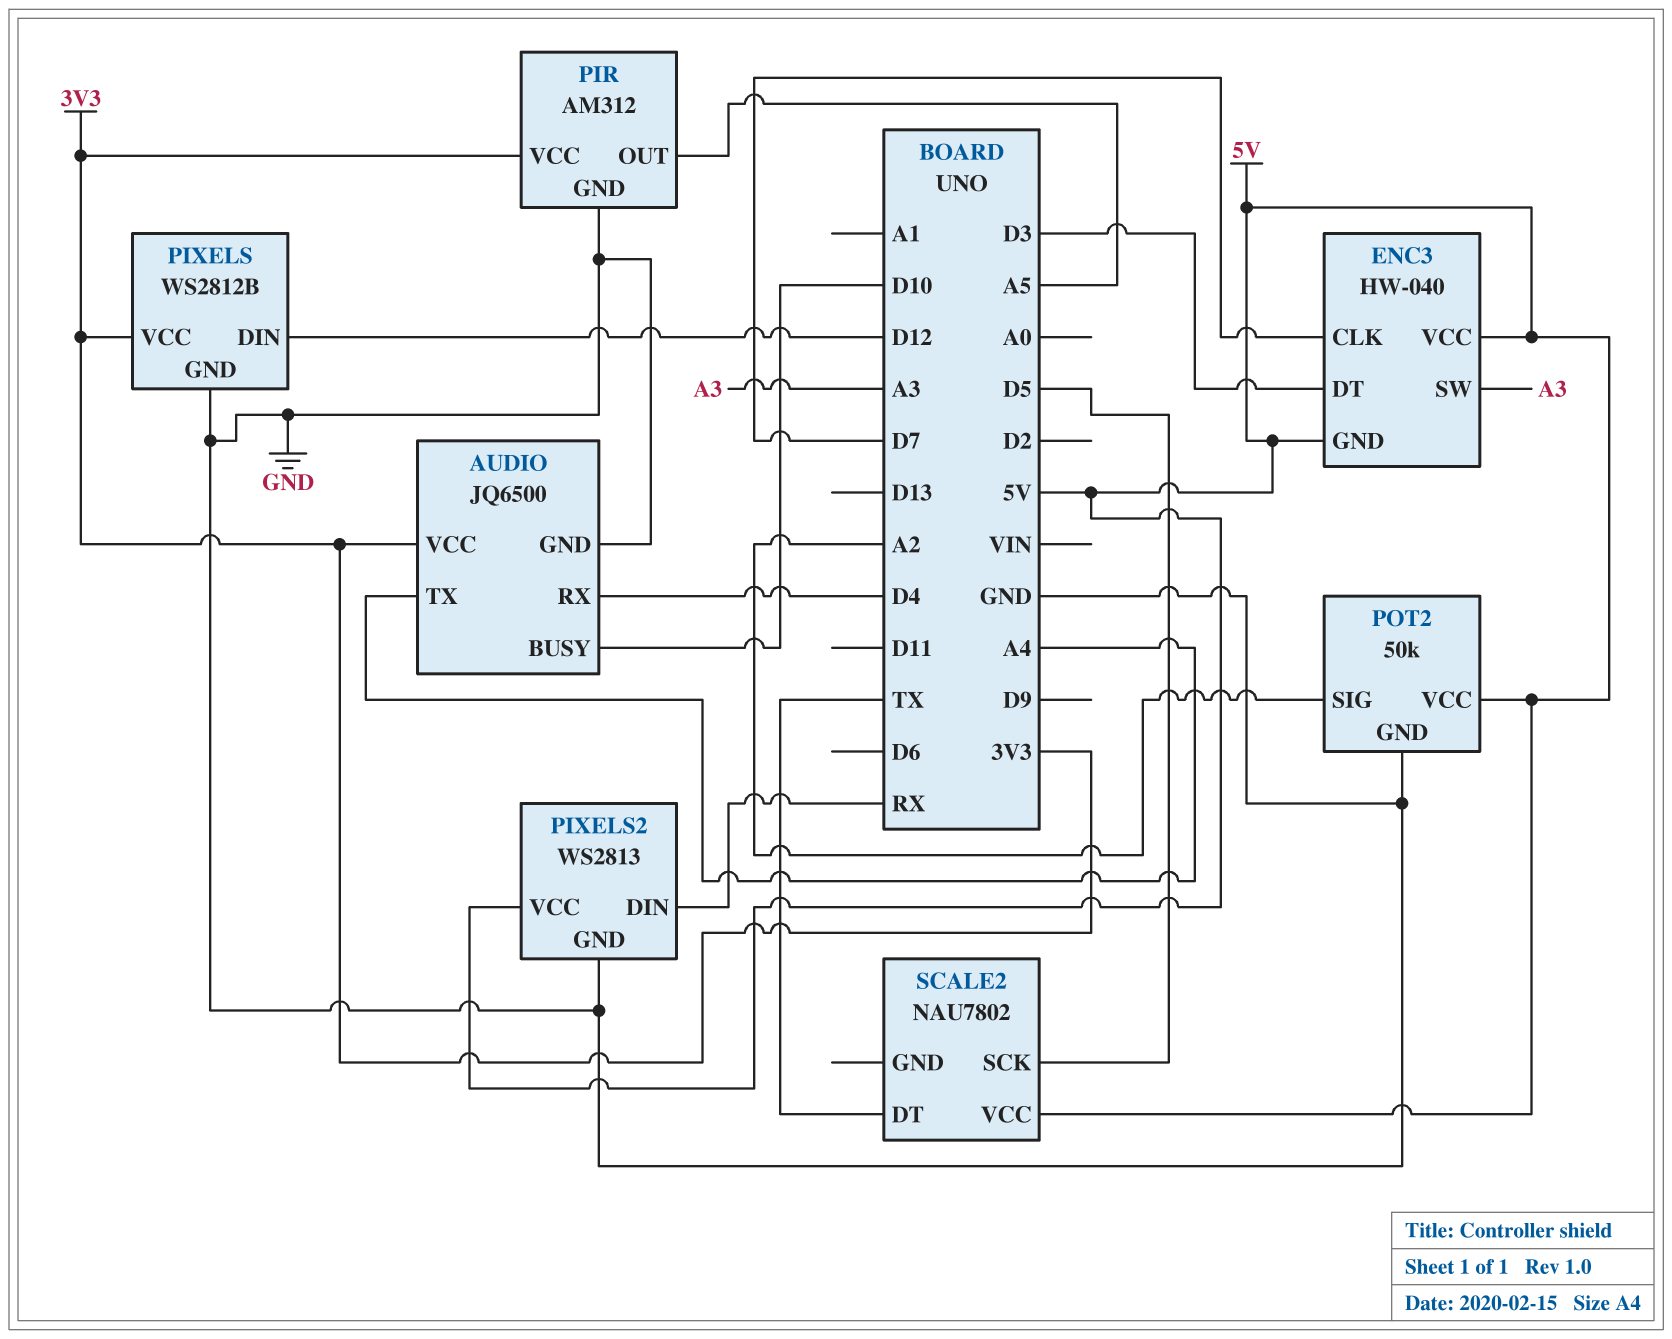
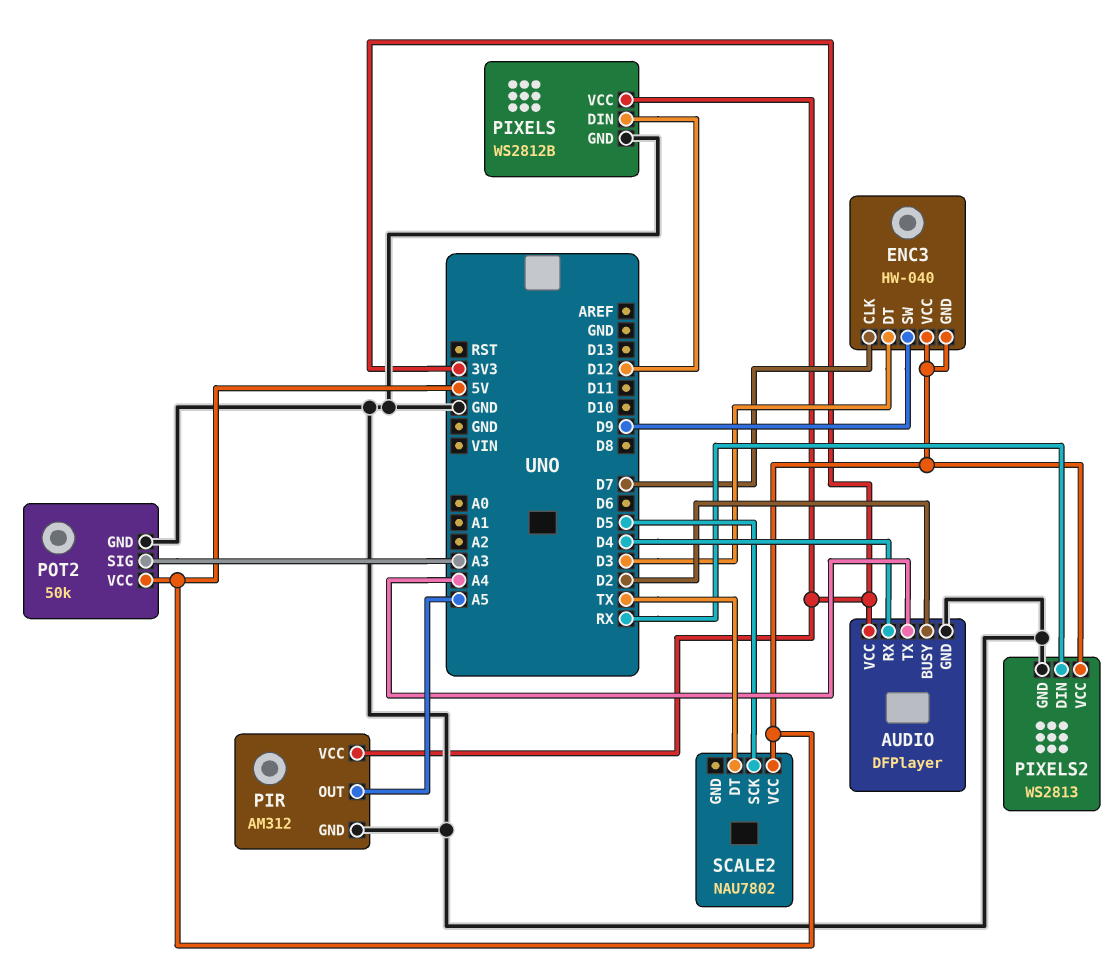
AUDIO: JQ6500 -> DFPlayer
AUDIO pin BUSY: D10 -> D2
ENC3 pin SW: A3 -> D9
POT2 pin SIG: A2 -> A3

